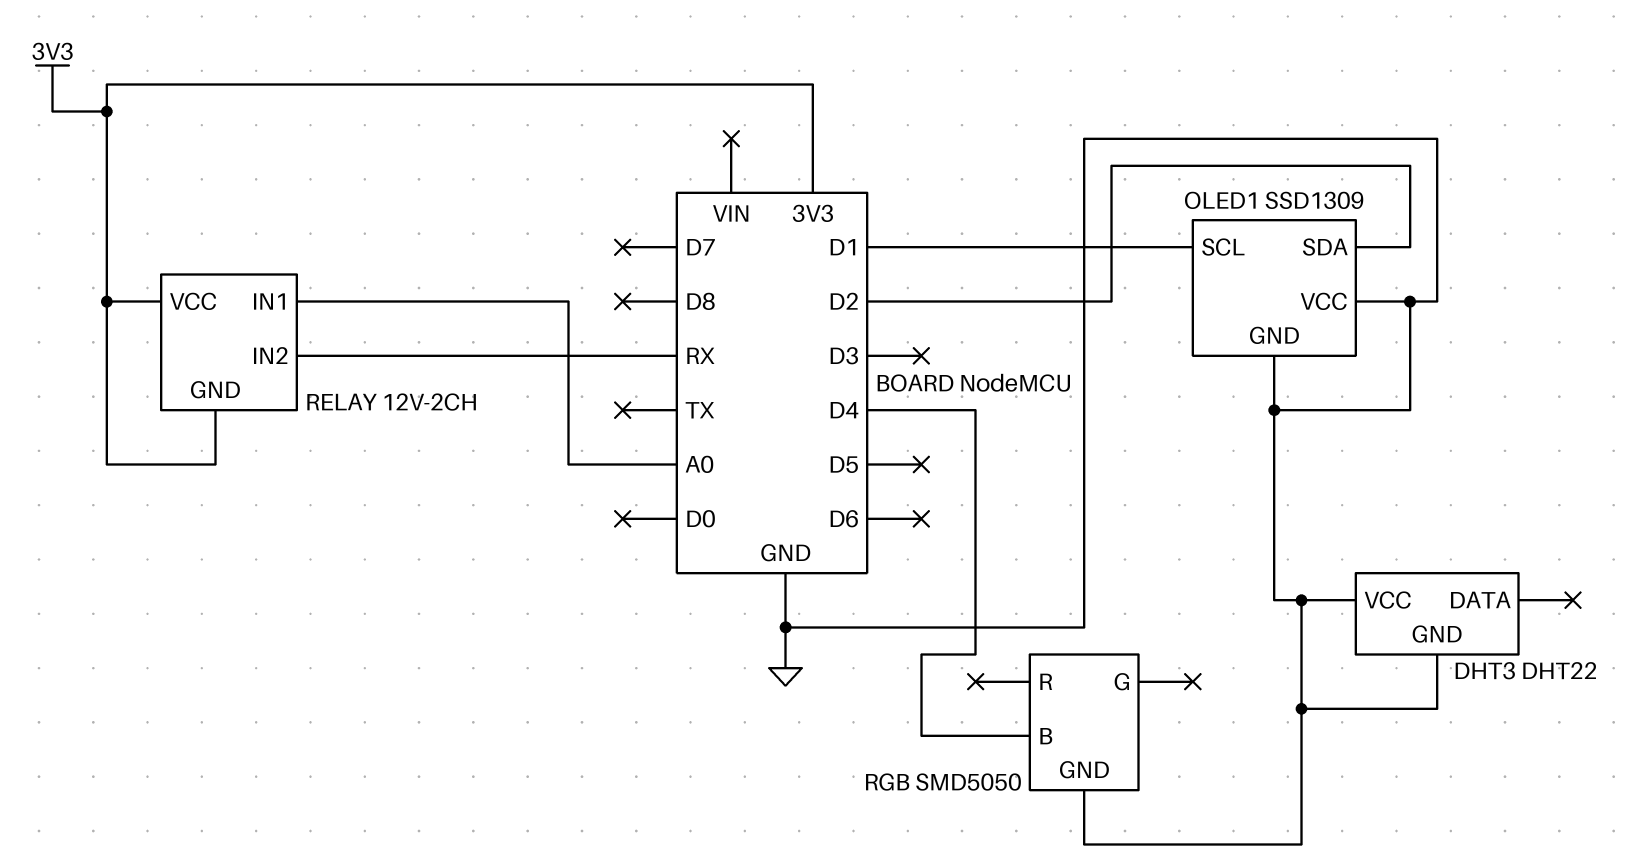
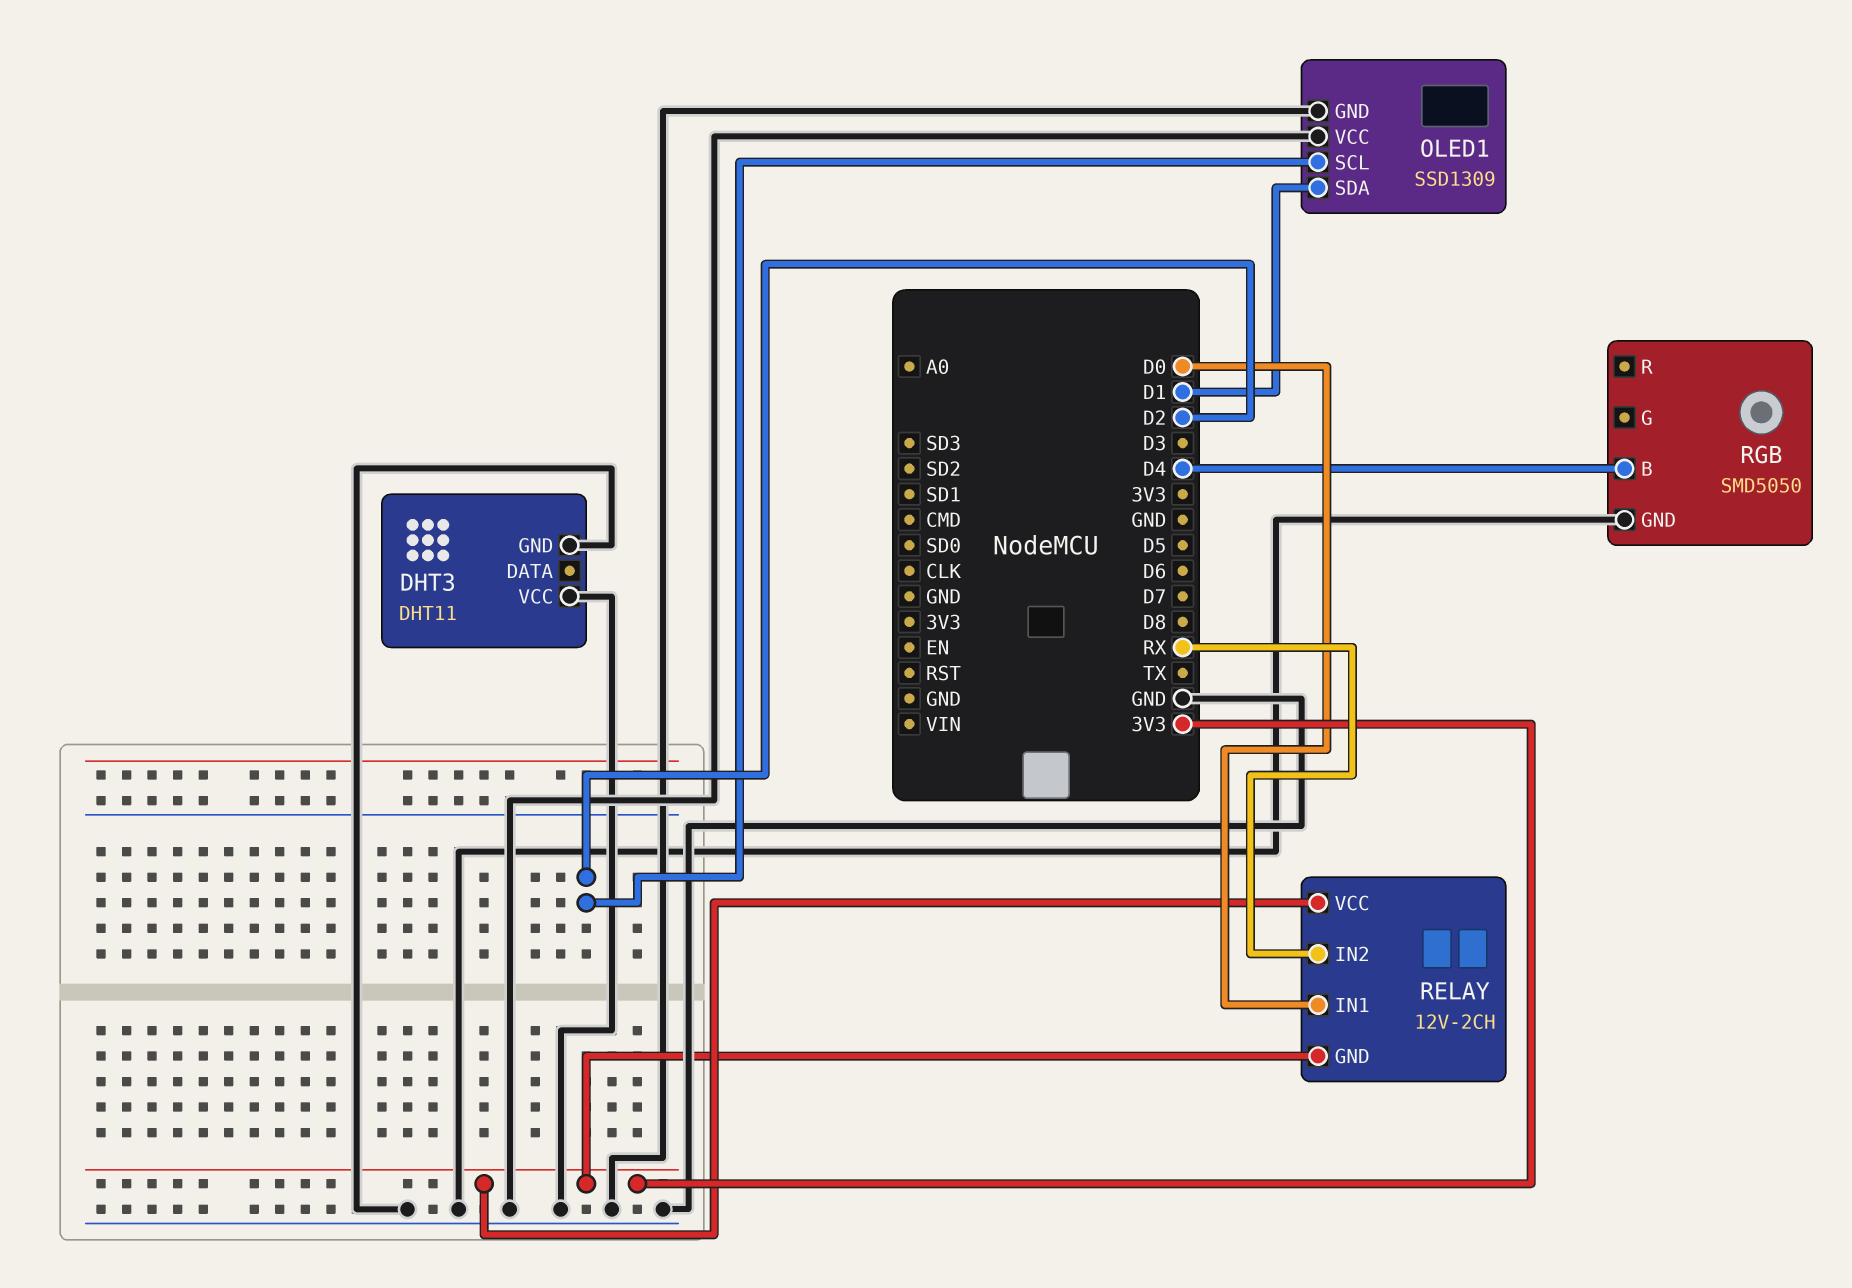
DHT3: DHT22 -> DHT11
OLED1 pin SCL: D1 -> D2
OLED1 pin SDA: D2 -> D1
RELAY pin IN1: A0 -> D0

